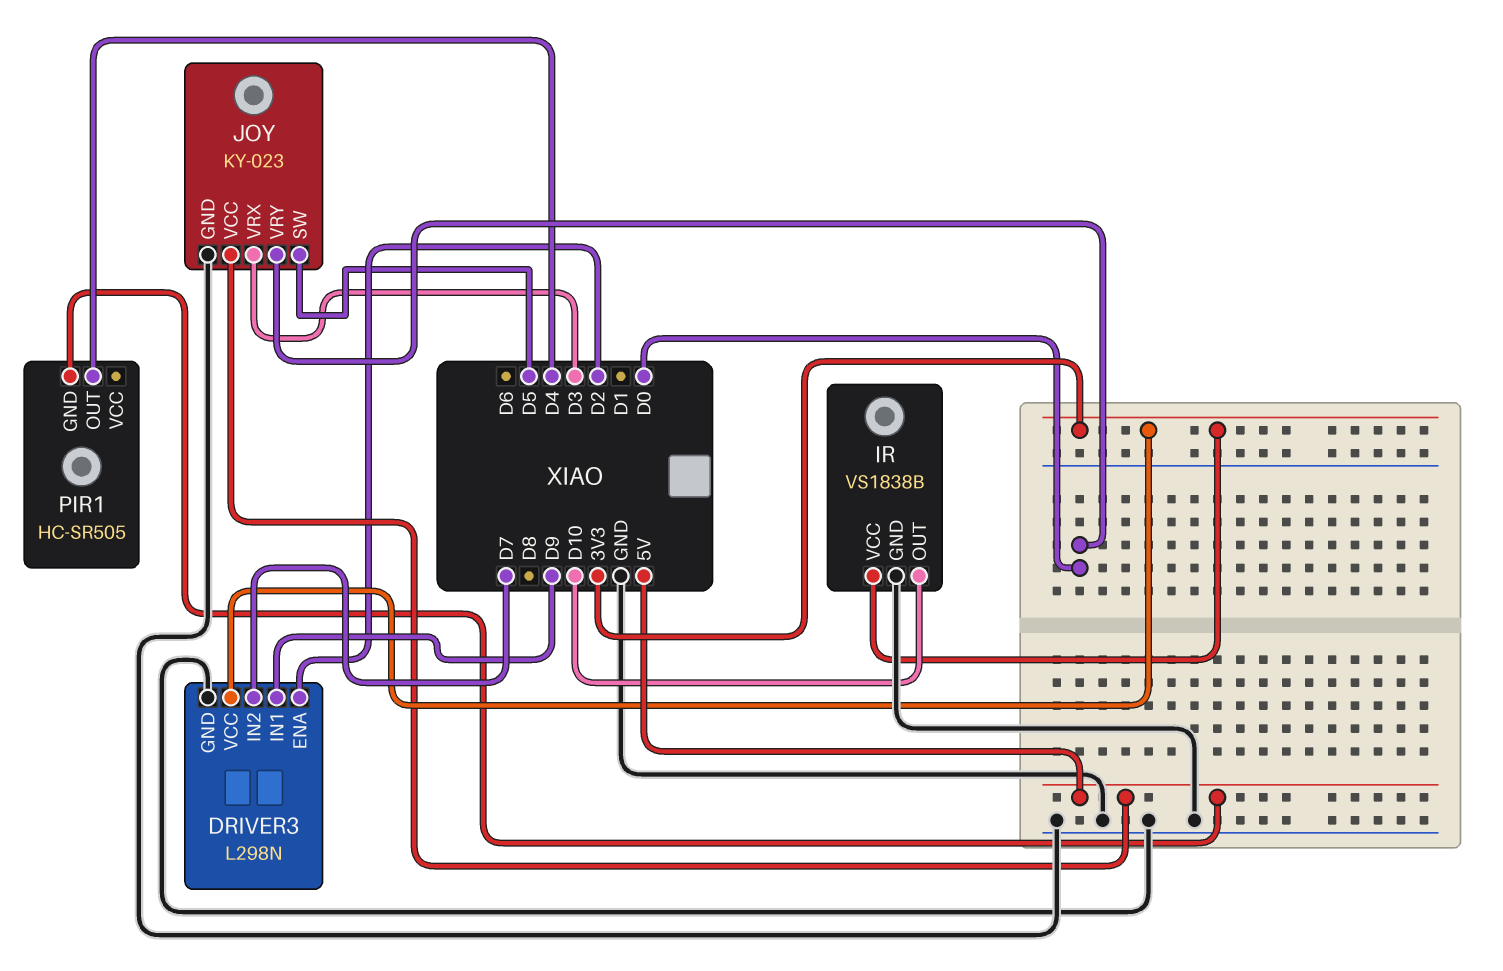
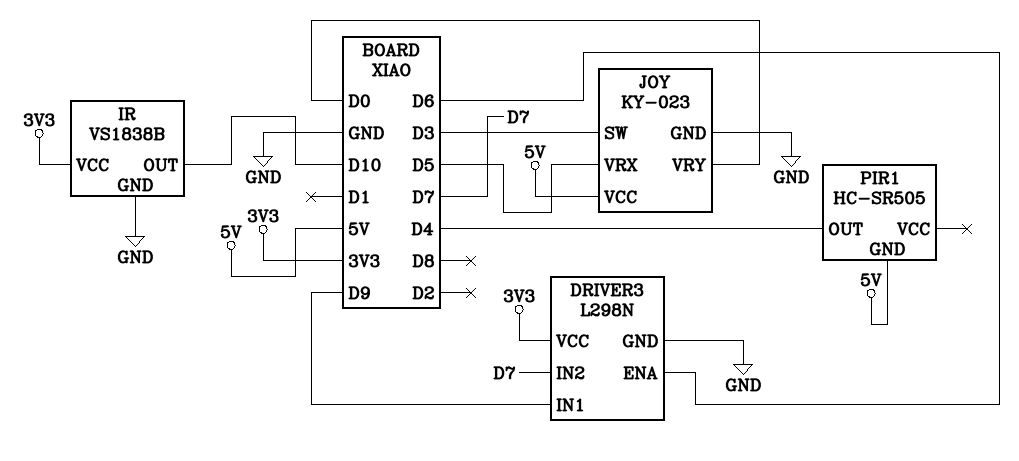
DRIVER3 pin ENA: D2 -> D6
JOY pin SW: D5 -> D3
JOY pin VRX: D3 -> D5

